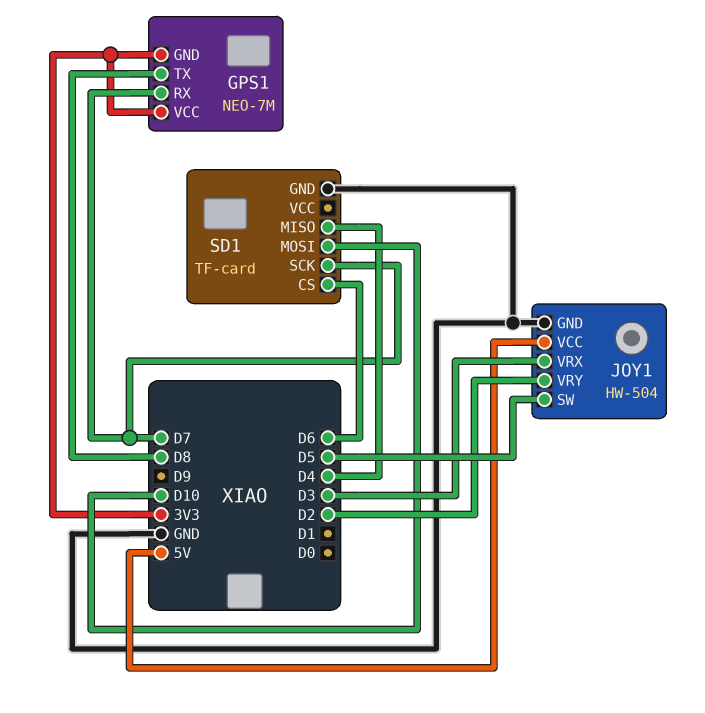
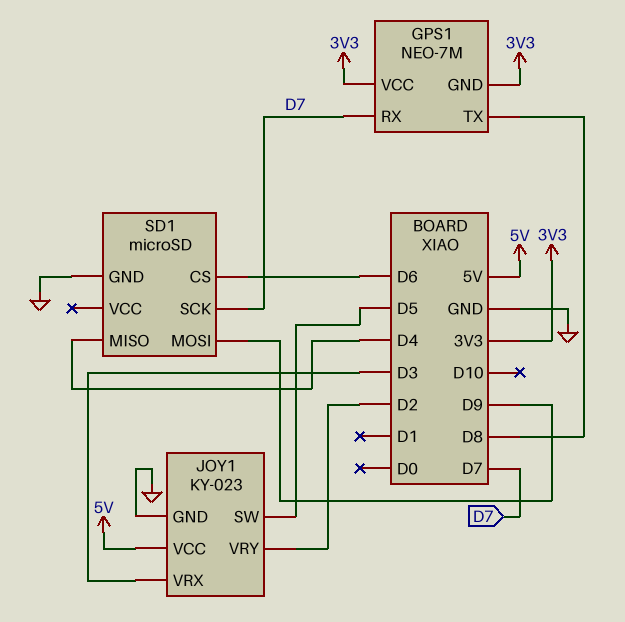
JOY1: HW-504 -> KY-023
SD1: TF-card -> microSD
SD1 pin MOSI: D10 -> D9

